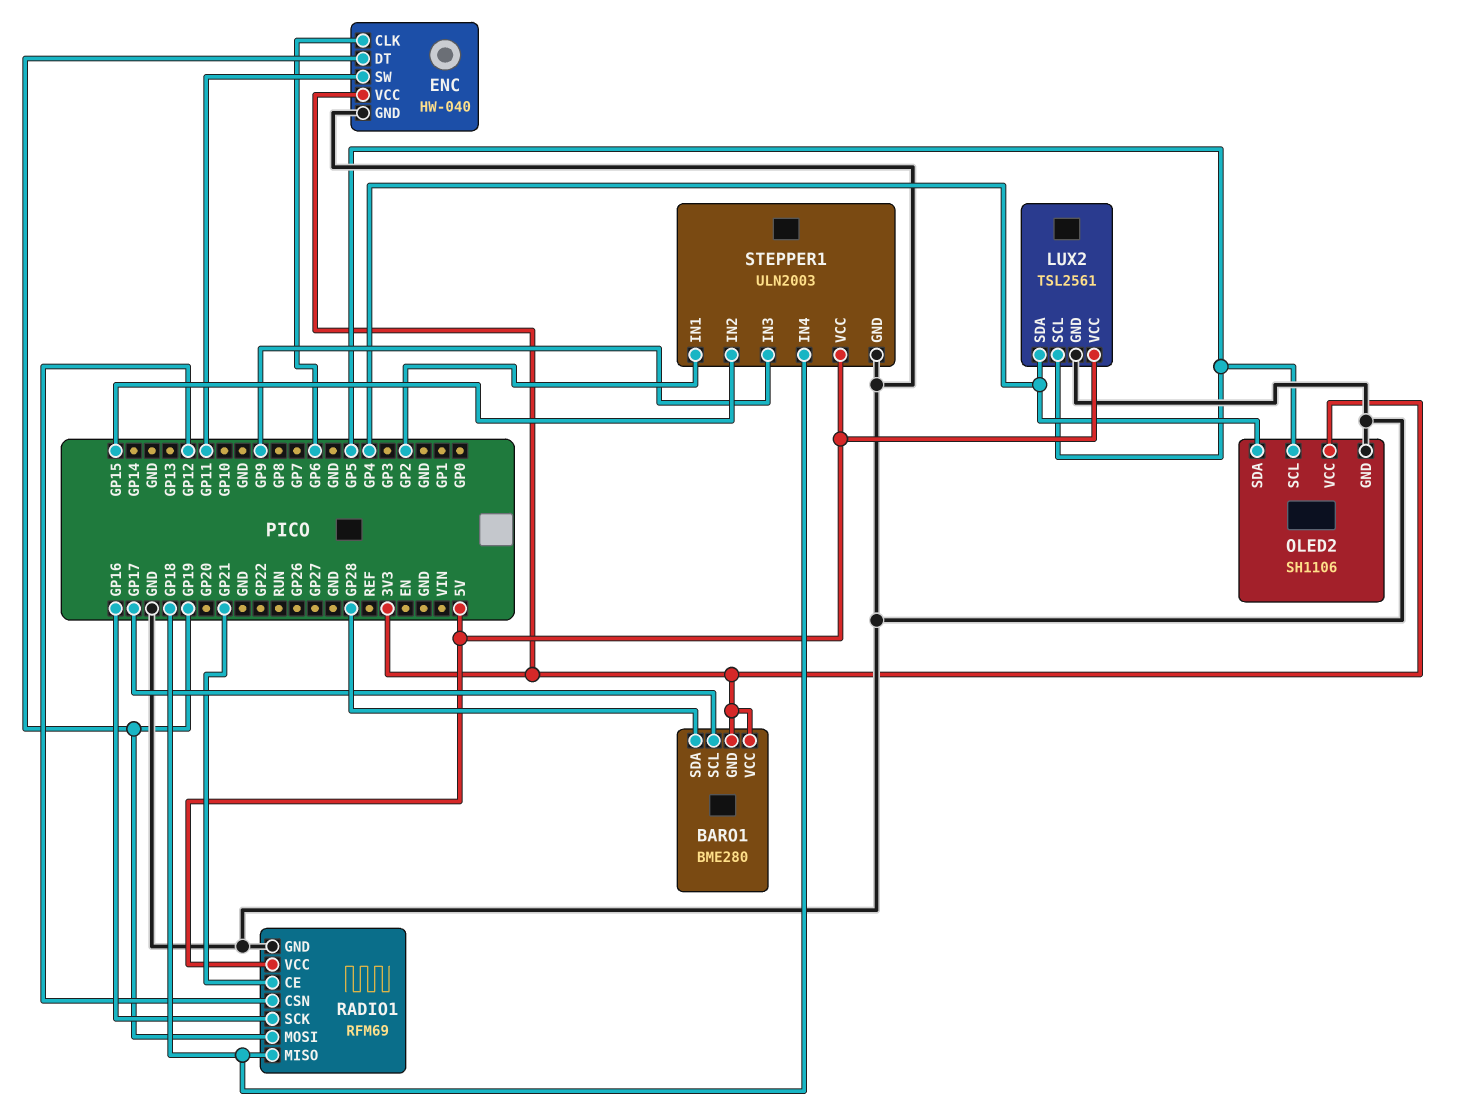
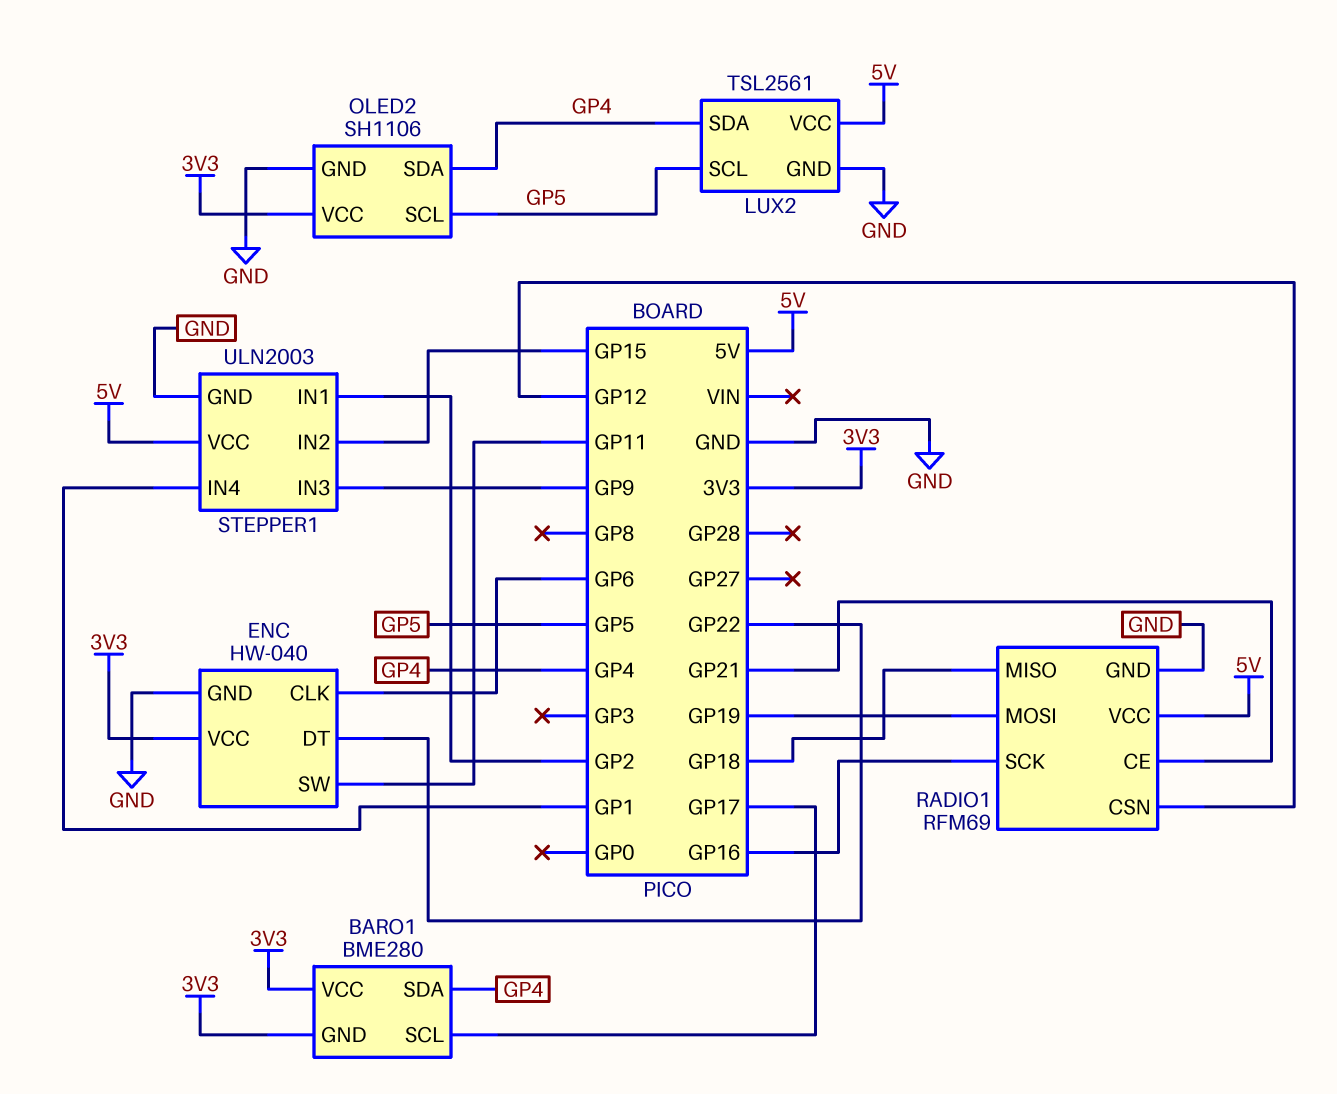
BARO1 pin SDA: GP28 -> GP4
ENC pin DT: GP19 -> GP22
STEPPER1 pin IN4: GP18 -> GP1

